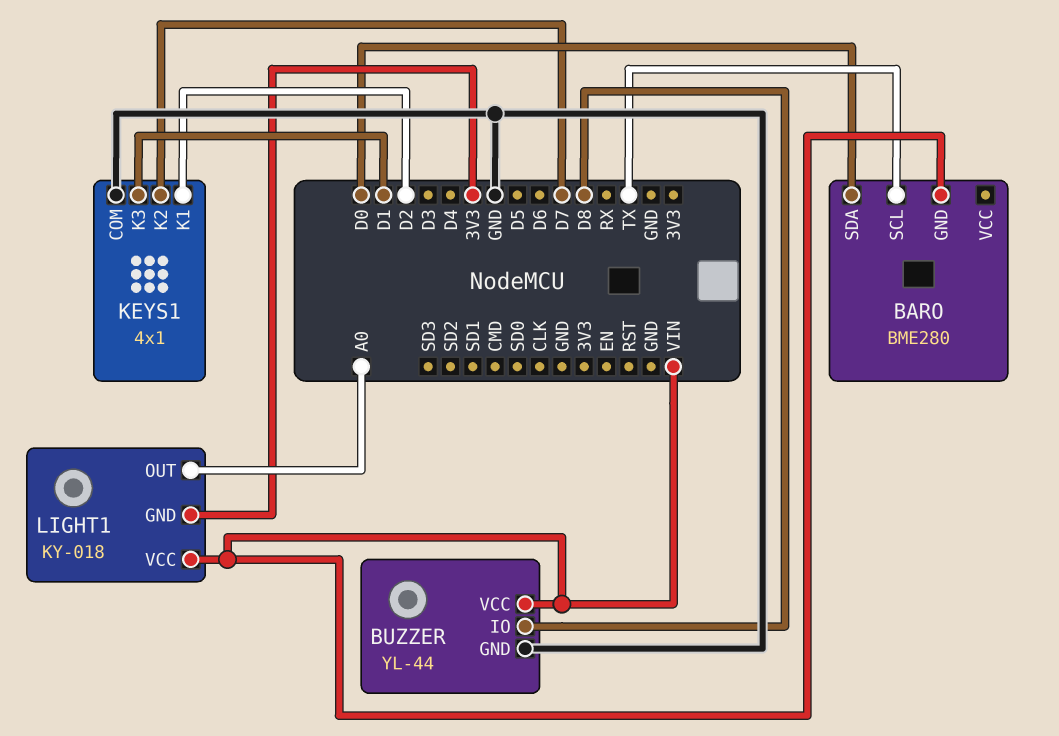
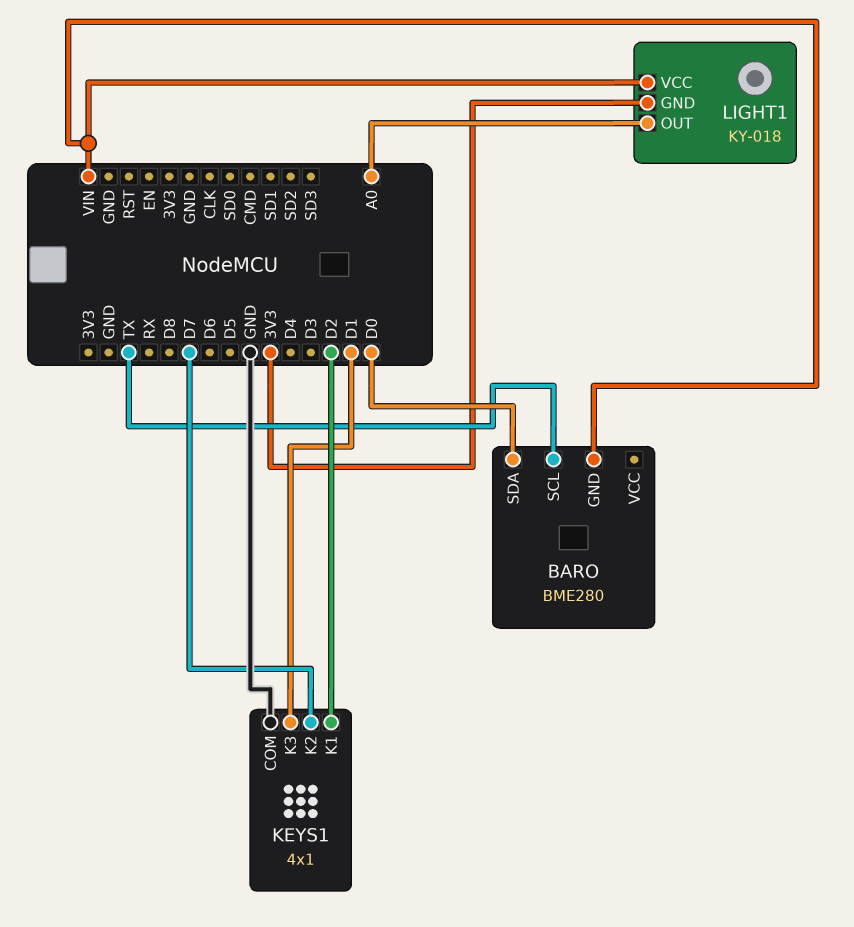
BUZZER: YL-44 -> none
BUZZER pin GND: GND -> none
BUZZER pin IO: D8 -> none
BUZZER pin VCC: VIN -> none

